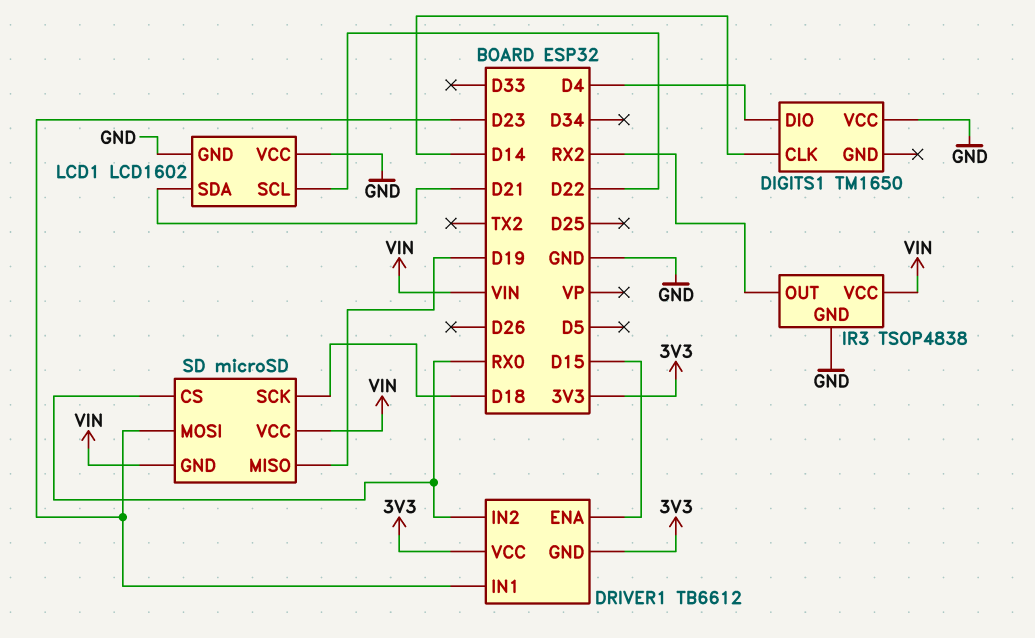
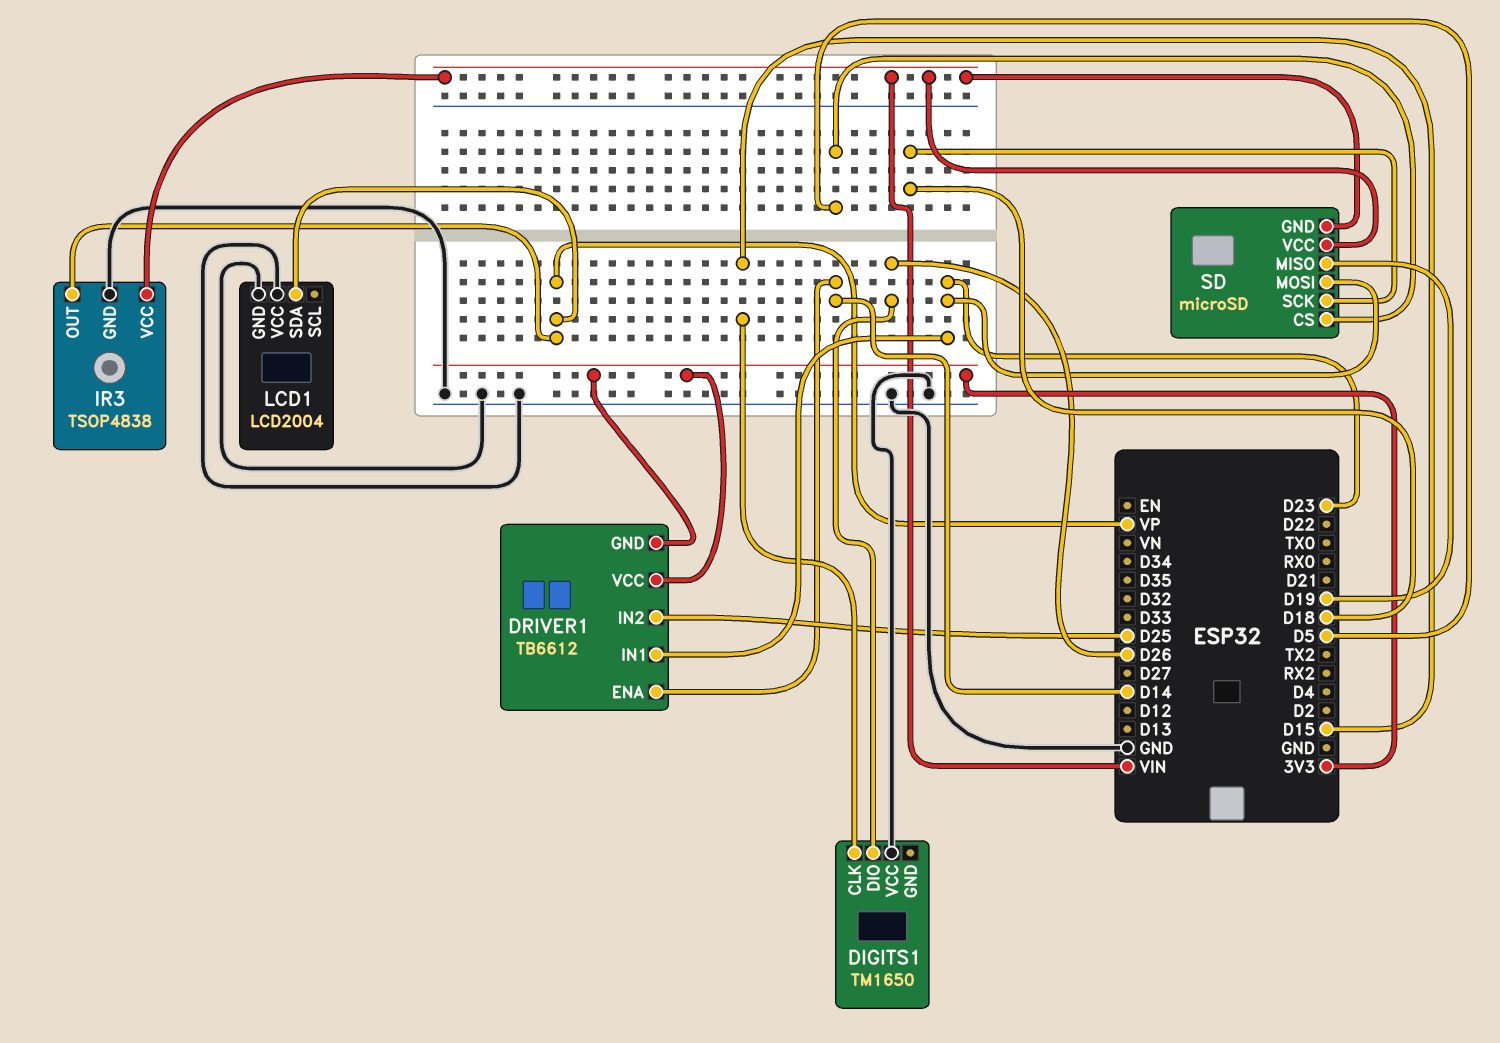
DIGITS1 pin CLK: D14 -> D15
DIGITS1 pin DIO: D4 -> D26
DRIVER1 pin ENA: D15 -> D14
DRIVER1 pin IN2: RX0 -> D25
IR3 pin OUT: RX2 -> VP
LCD1: LCD1602 -> LCD2004
LCD1 pin SCL: D22 -> none
LCD1 pin SDA: D21 -> VP
SD pin CS: RX0 -> D5

